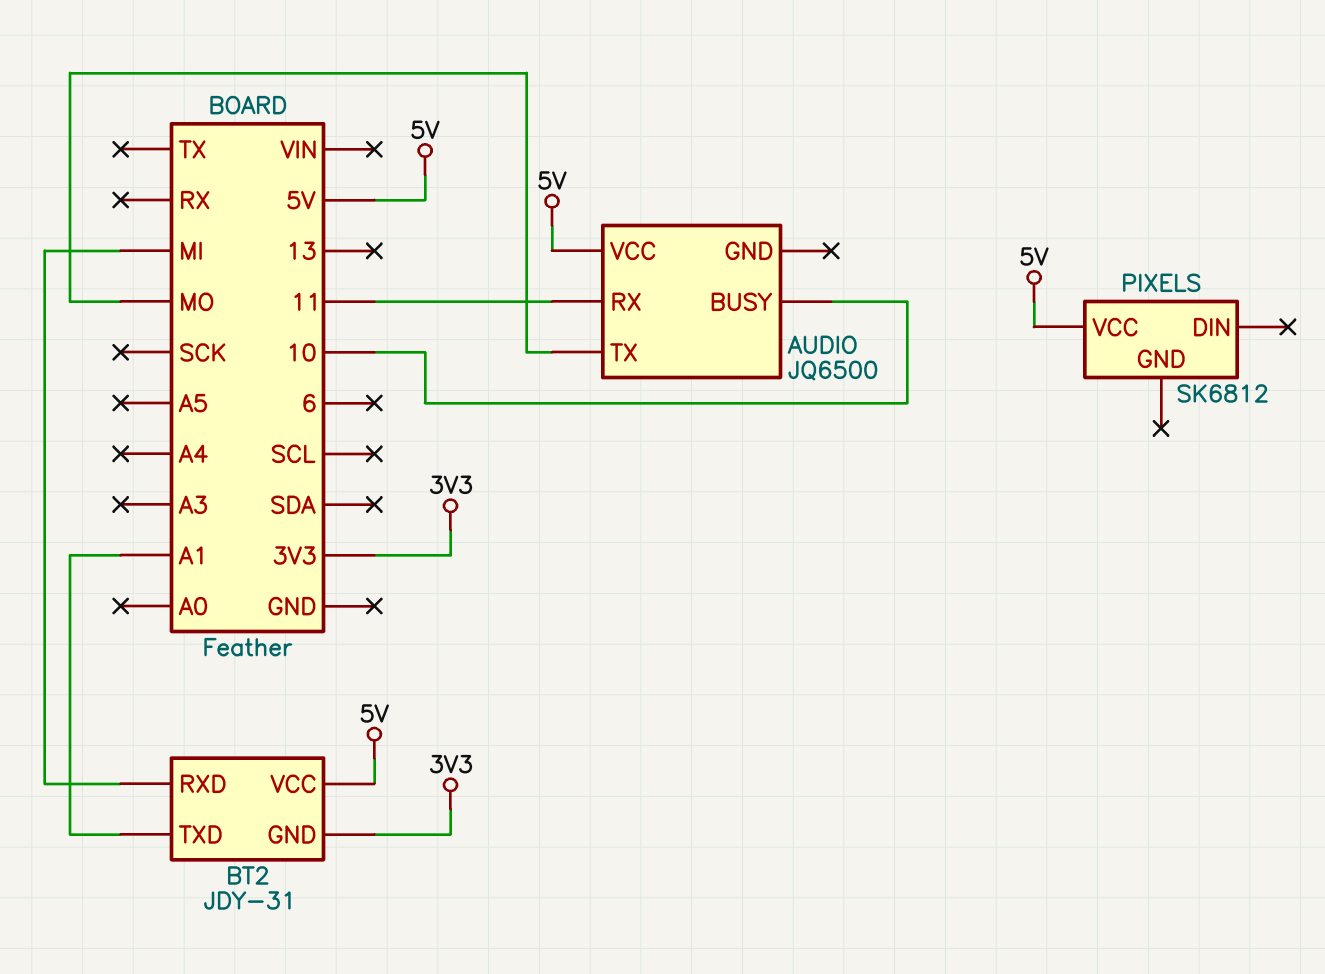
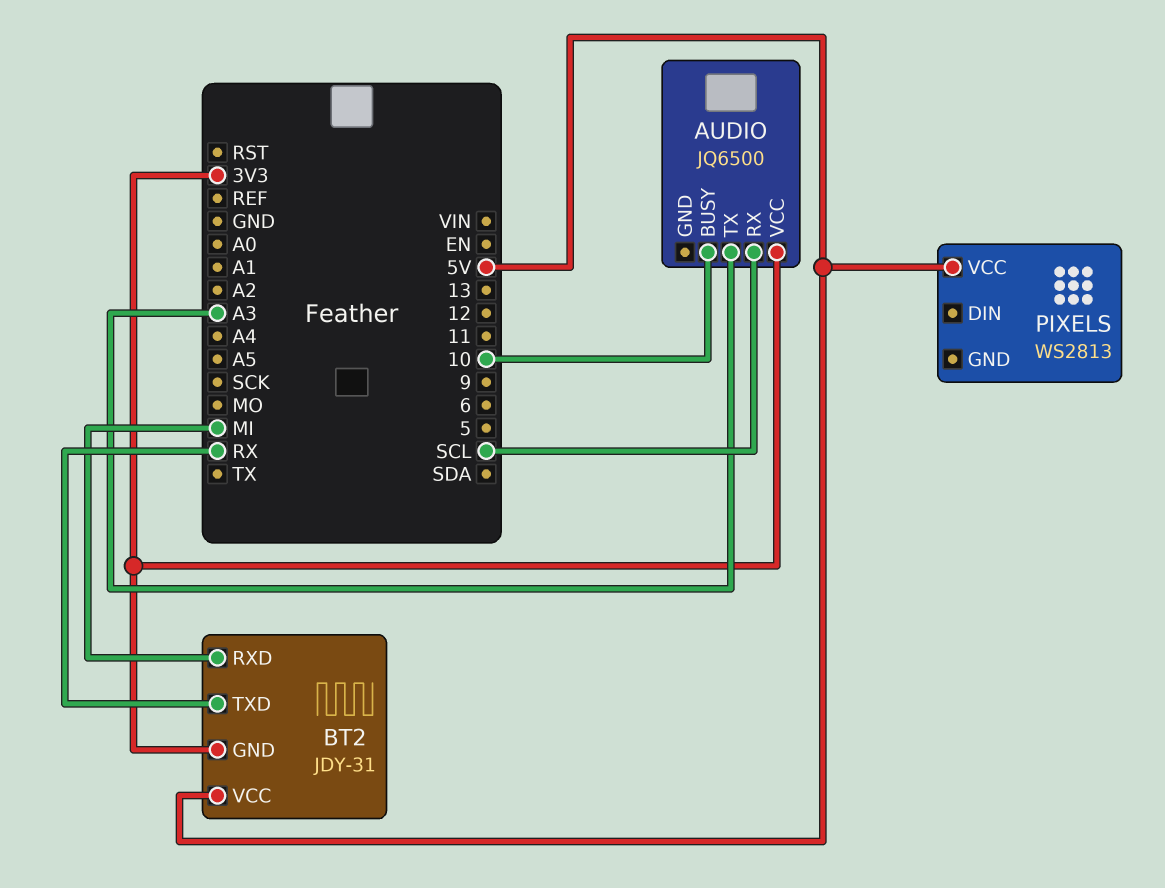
AUDIO pin RX: 11 -> SCL
AUDIO pin TX: MO -> A3
AUDIO pin VCC: 5V -> 3V3
BT2 pin TXD: A1 -> RX
PIXELS: SK6812 -> WS2813

